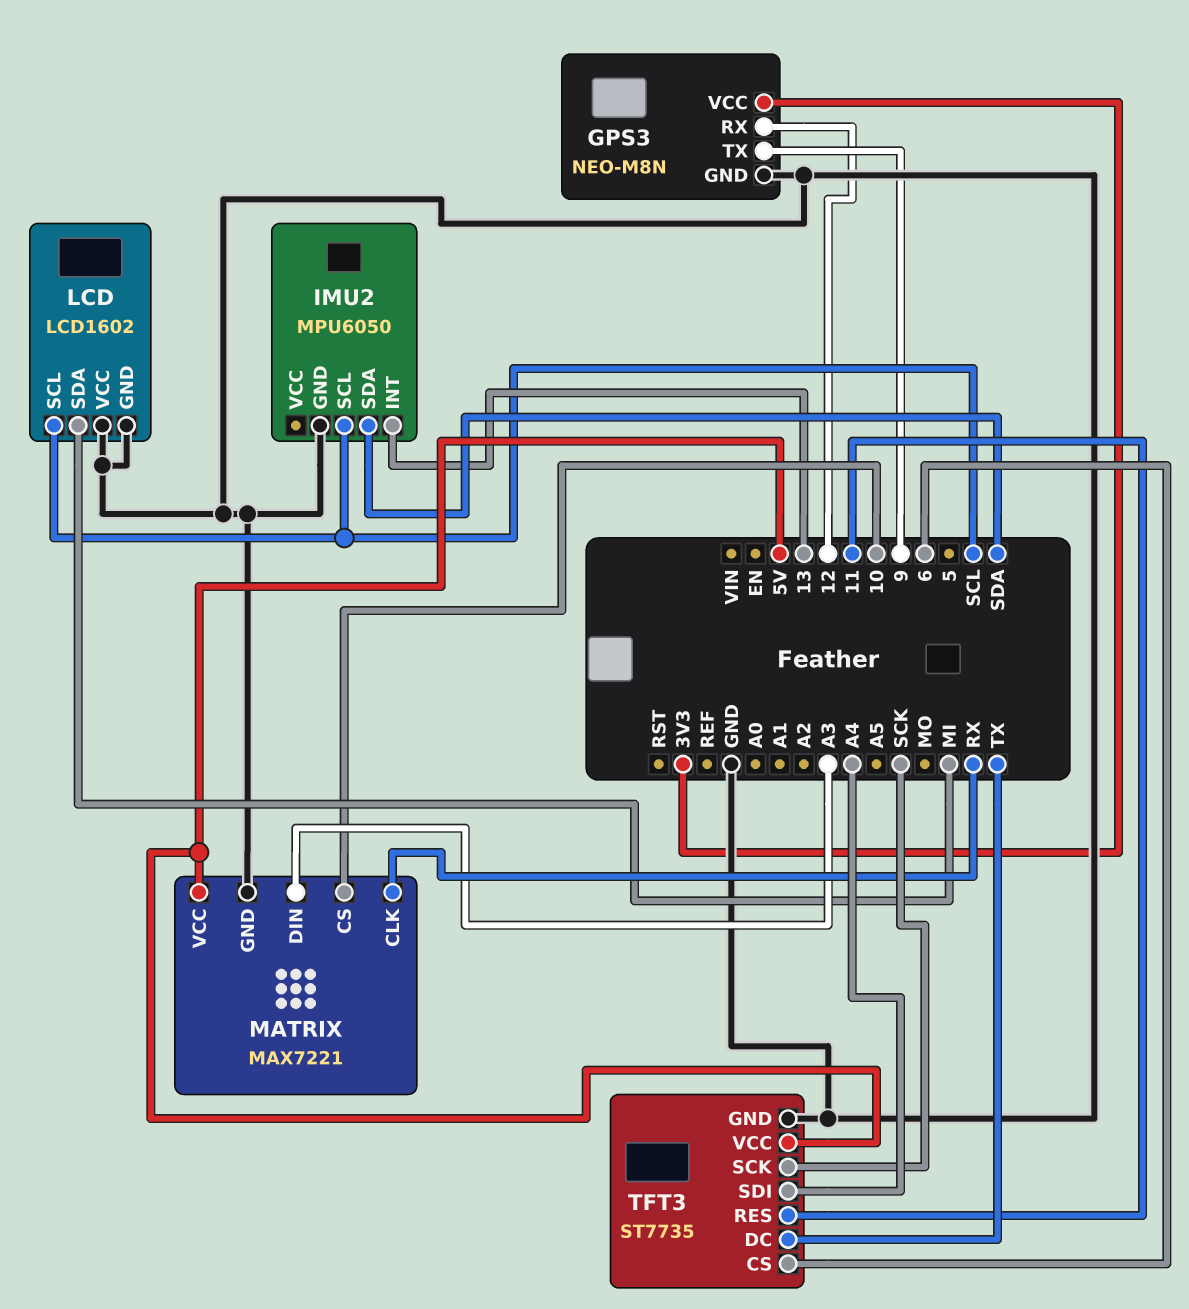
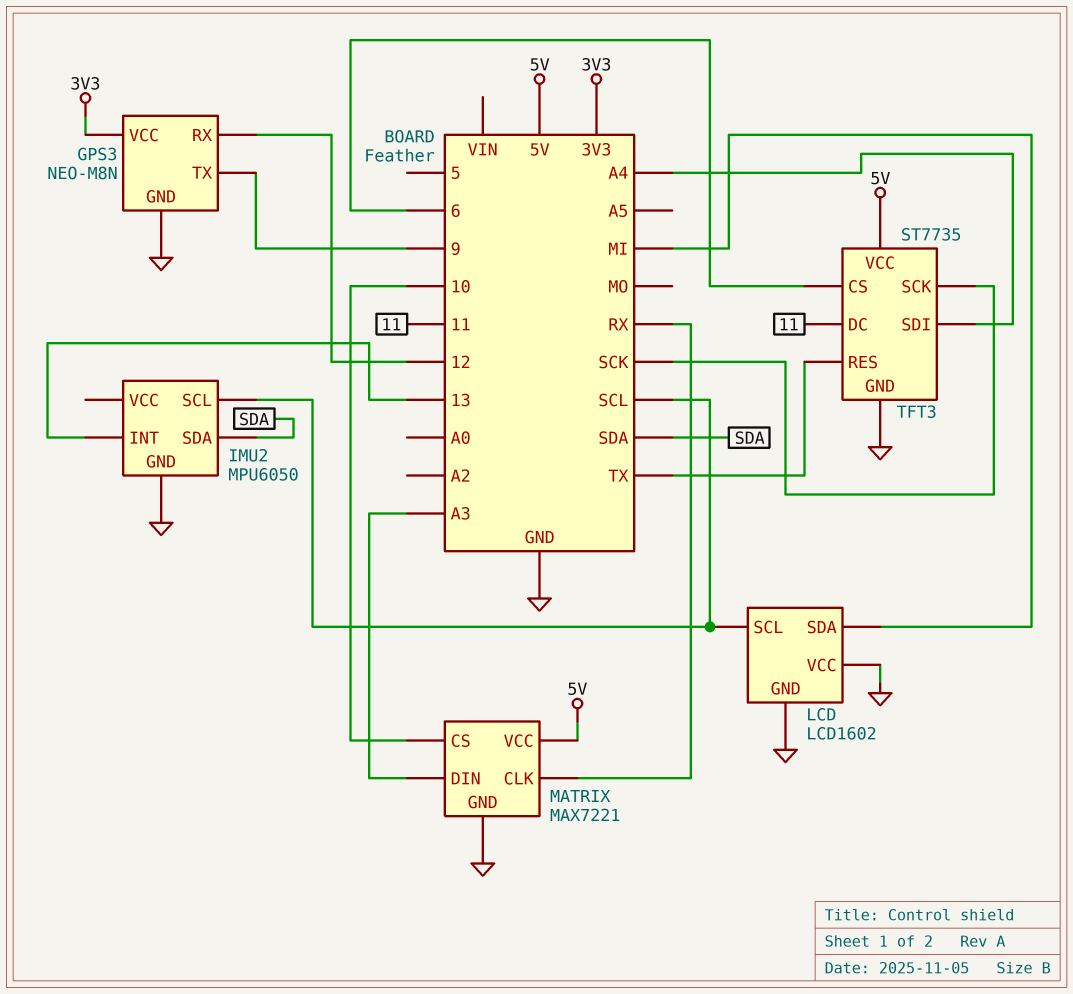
TFT3 pin DC: TX -> 11
TFT3 pin RES: 11 -> TX

